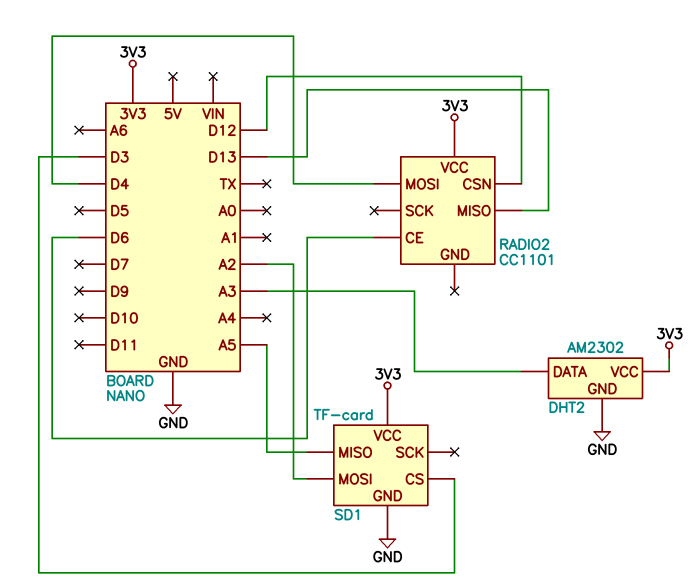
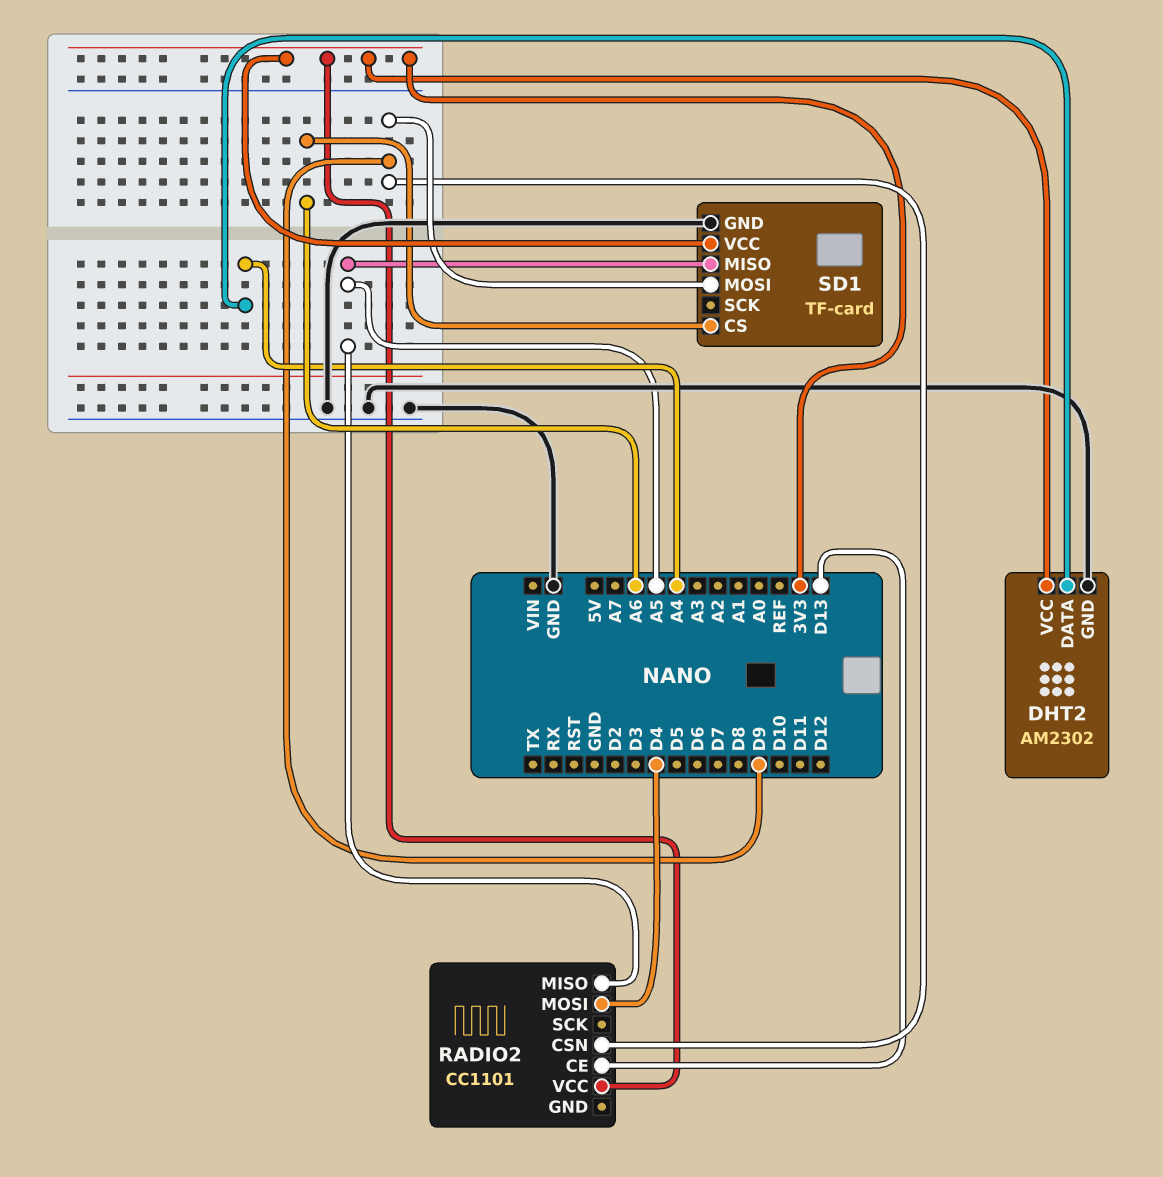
DHT2 pin DATA: A3 -> A4
RADIO2 pin CE: D6 -> D13
RADIO2 pin CSN: D12 -> D9
RADIO2 pin MISO: D13 -> A5
SD1 pin CS: D3 -> A6
SD1 pin MOSI: A2 -> D9

